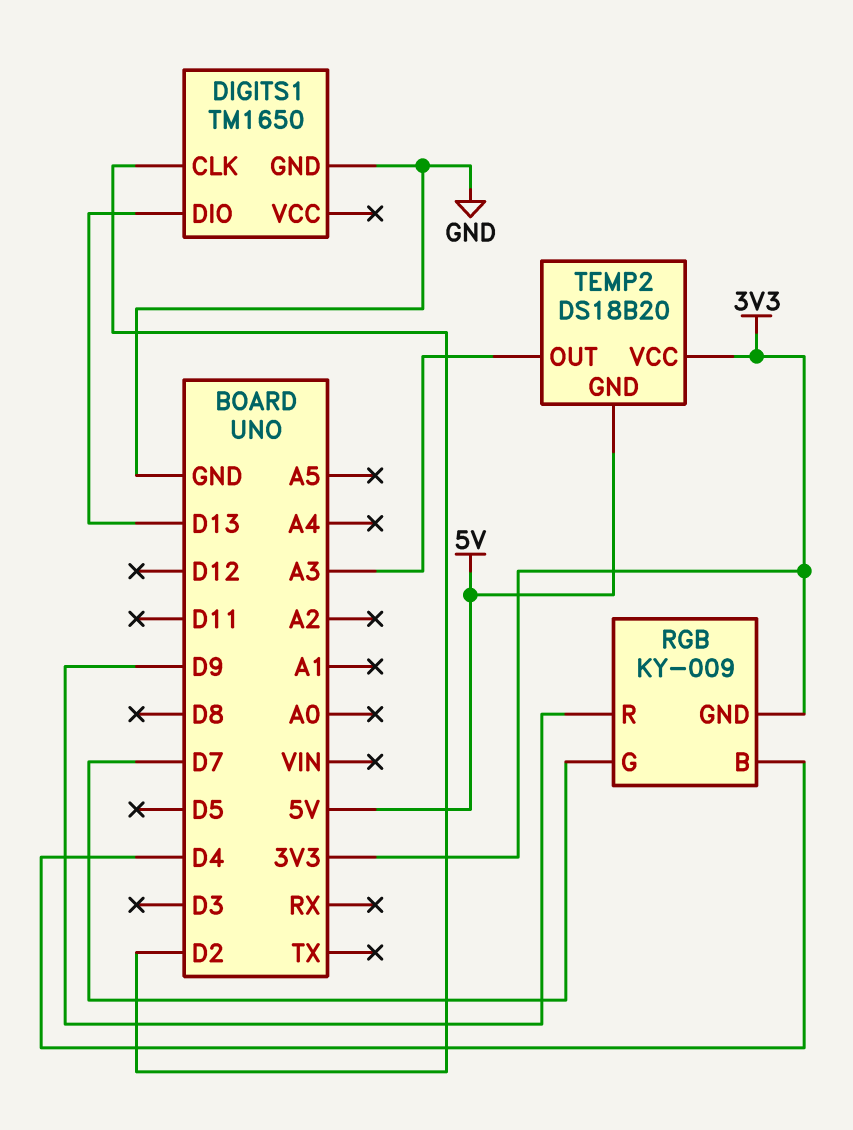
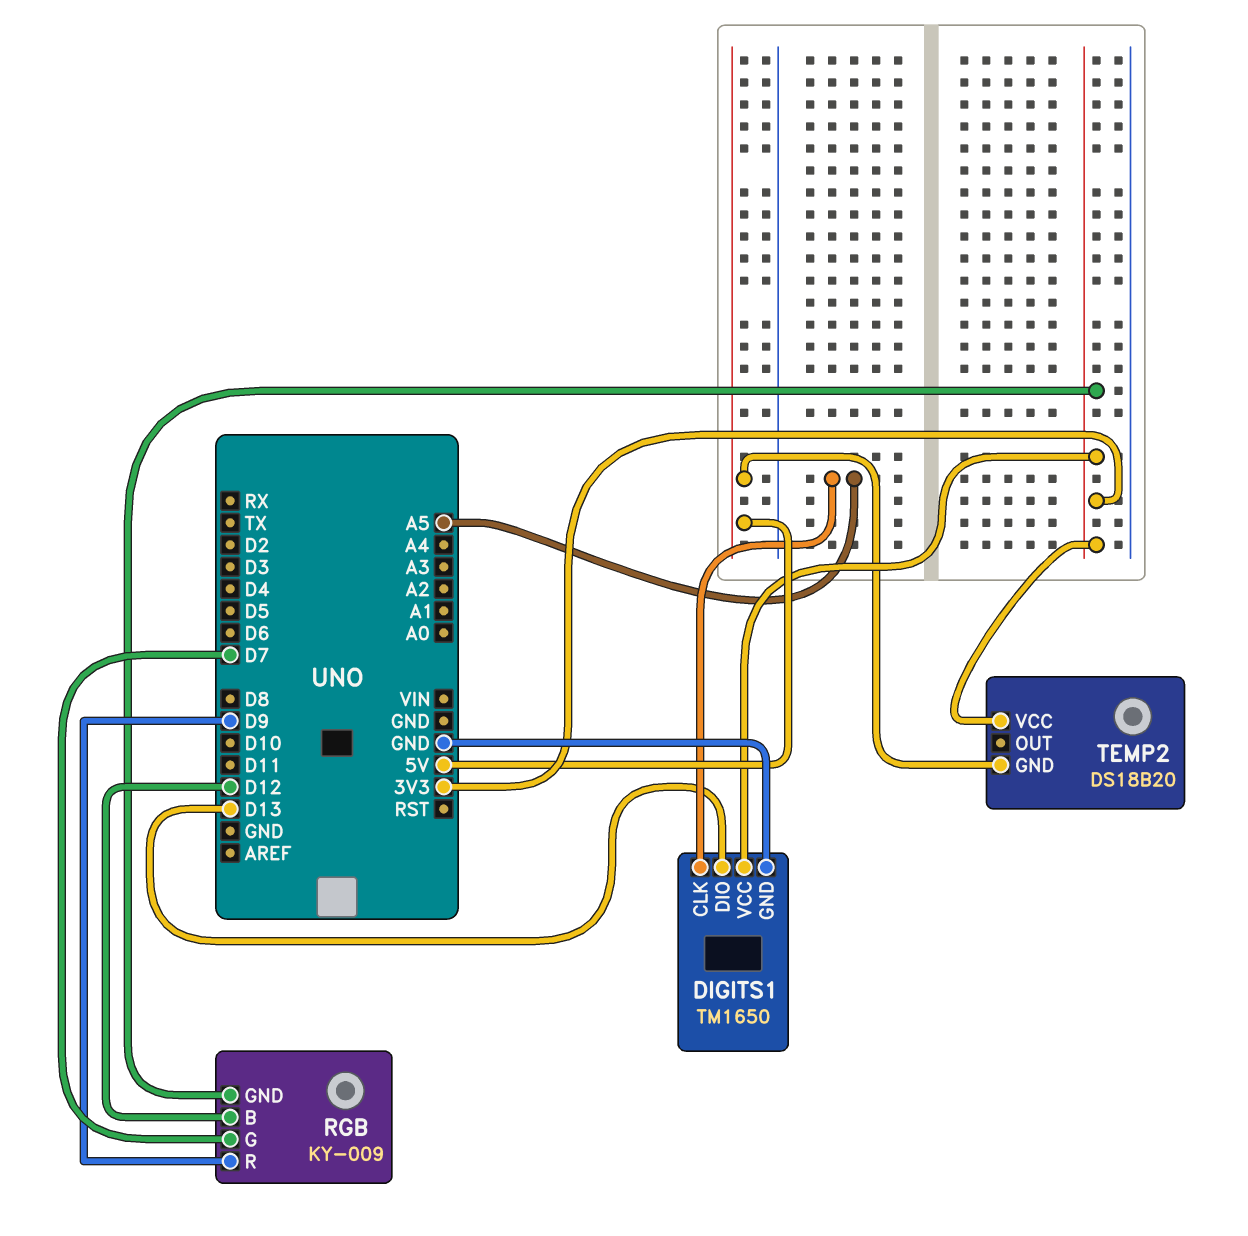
DIGITS1 pin CLK: D2 -> A5
DIGITS1 pin VCC: none -> 3V3
RGB pin B: D4 -> D12
TEMP2 pin OUT: A3 -> none

